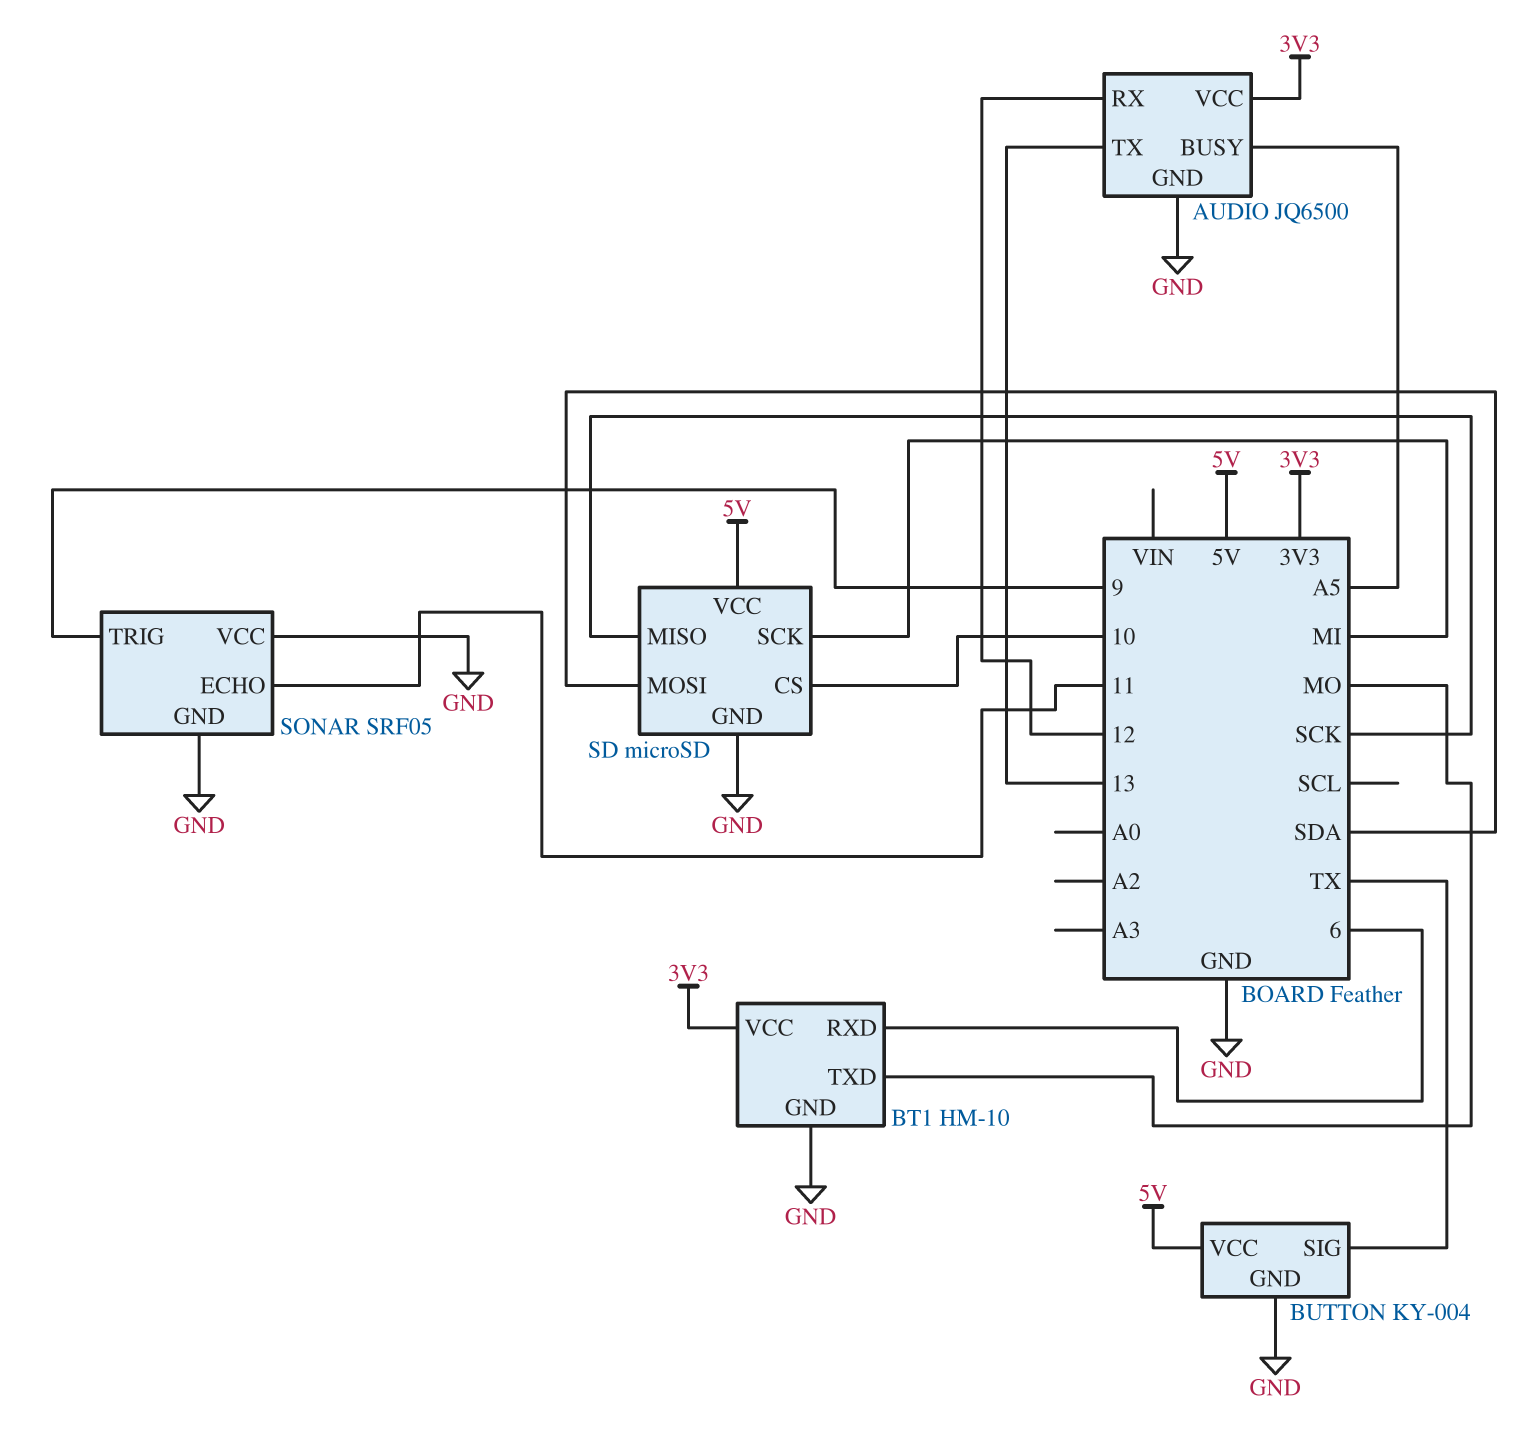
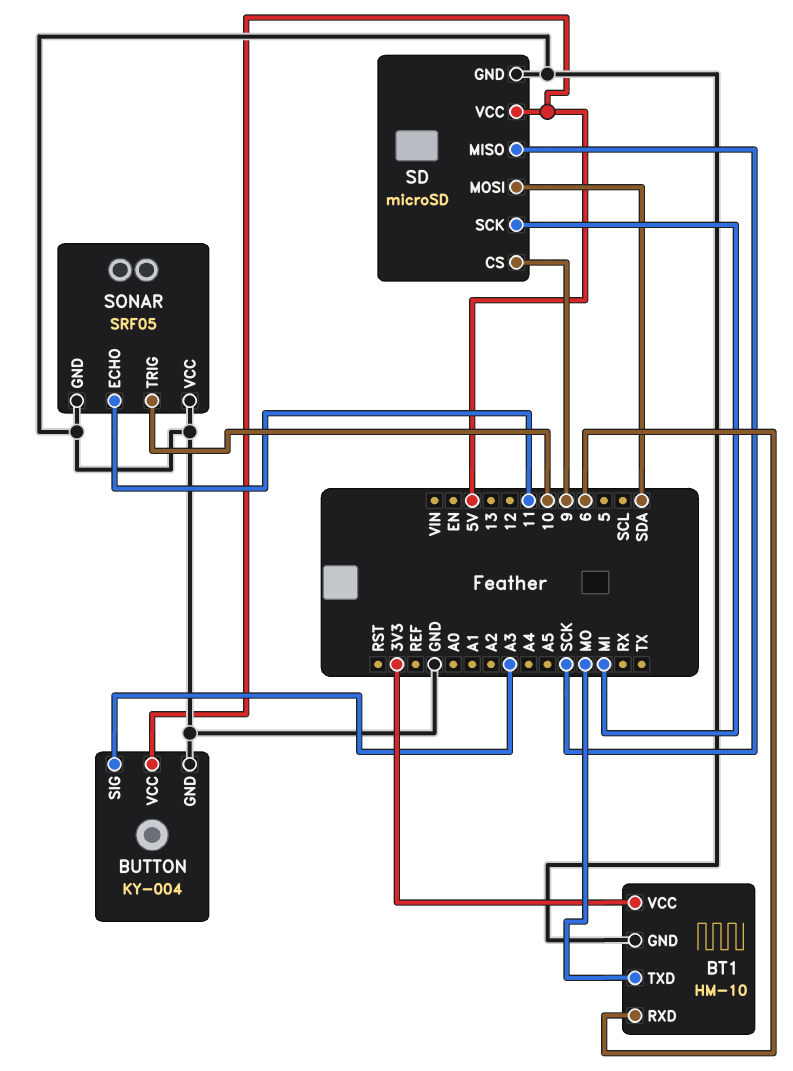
AUDIO: JQ6500 -> none
AUDIO pin BUSY: A5 -> none
AUDIO pin GND: GND -> none
AUDIO pin RX: 12 -> none
AUDIO pin TX: 13 -> none
AUDIO pin VCC: 3V3 -> none
BUTTON pin SIG: TX -> A3
SD pin CS: 10 -> 9
SONAR pin TRIG: 9 -> 10

